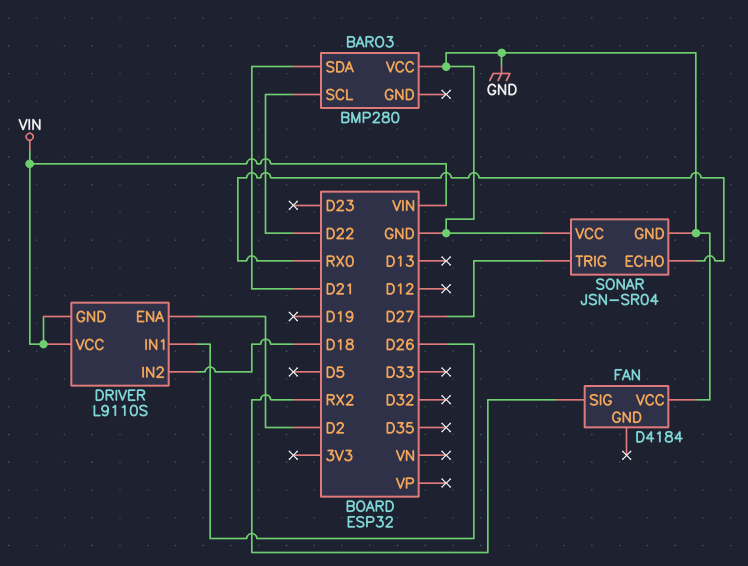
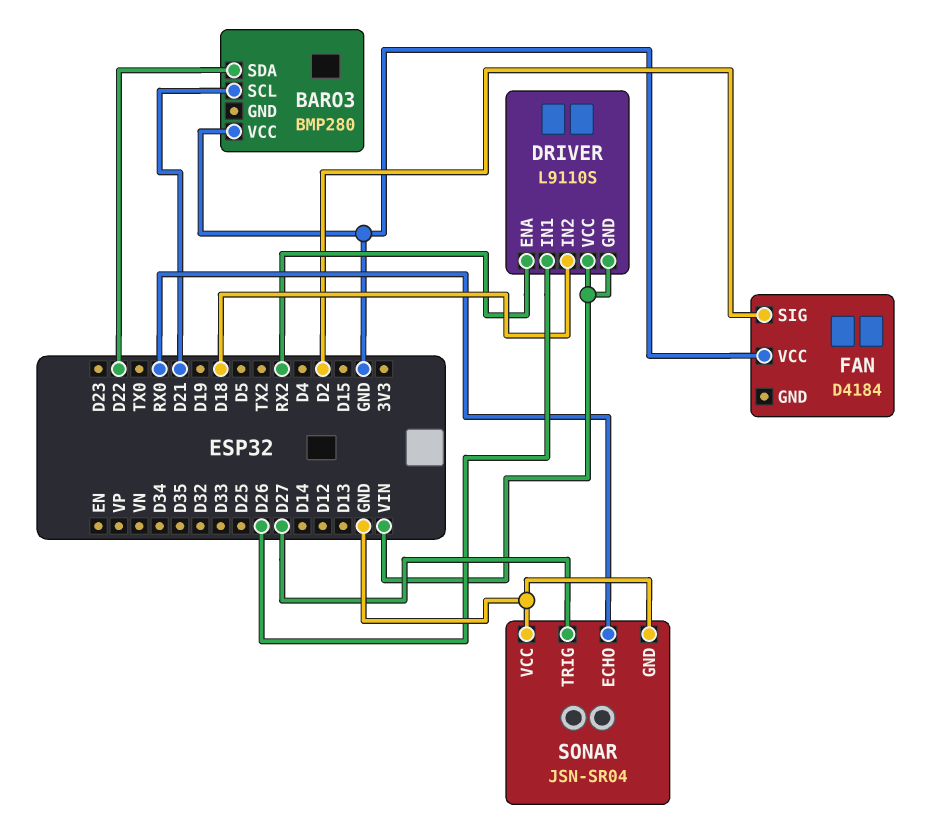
BARO3 pin SCL: D22 -> D21
BARO3 pin SDA: D21 -> D22
DRIVER pin ENA: D2 -> RX2
FAN pin SIG: RX2 -> D2

